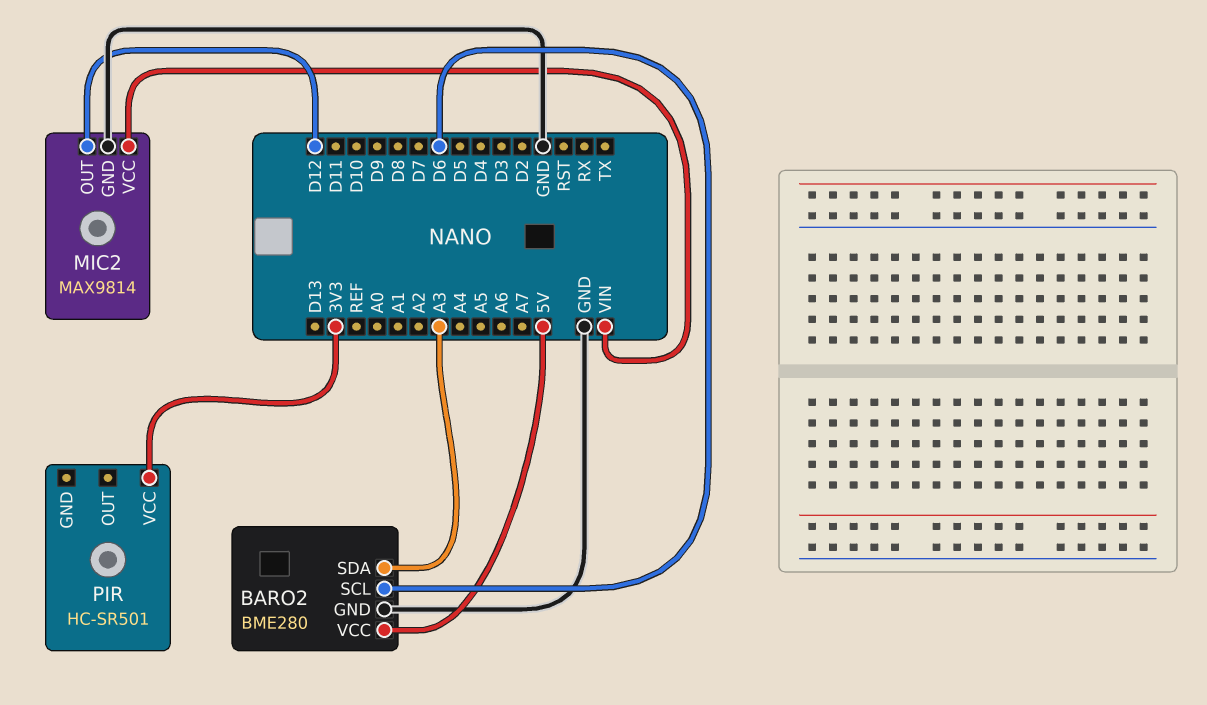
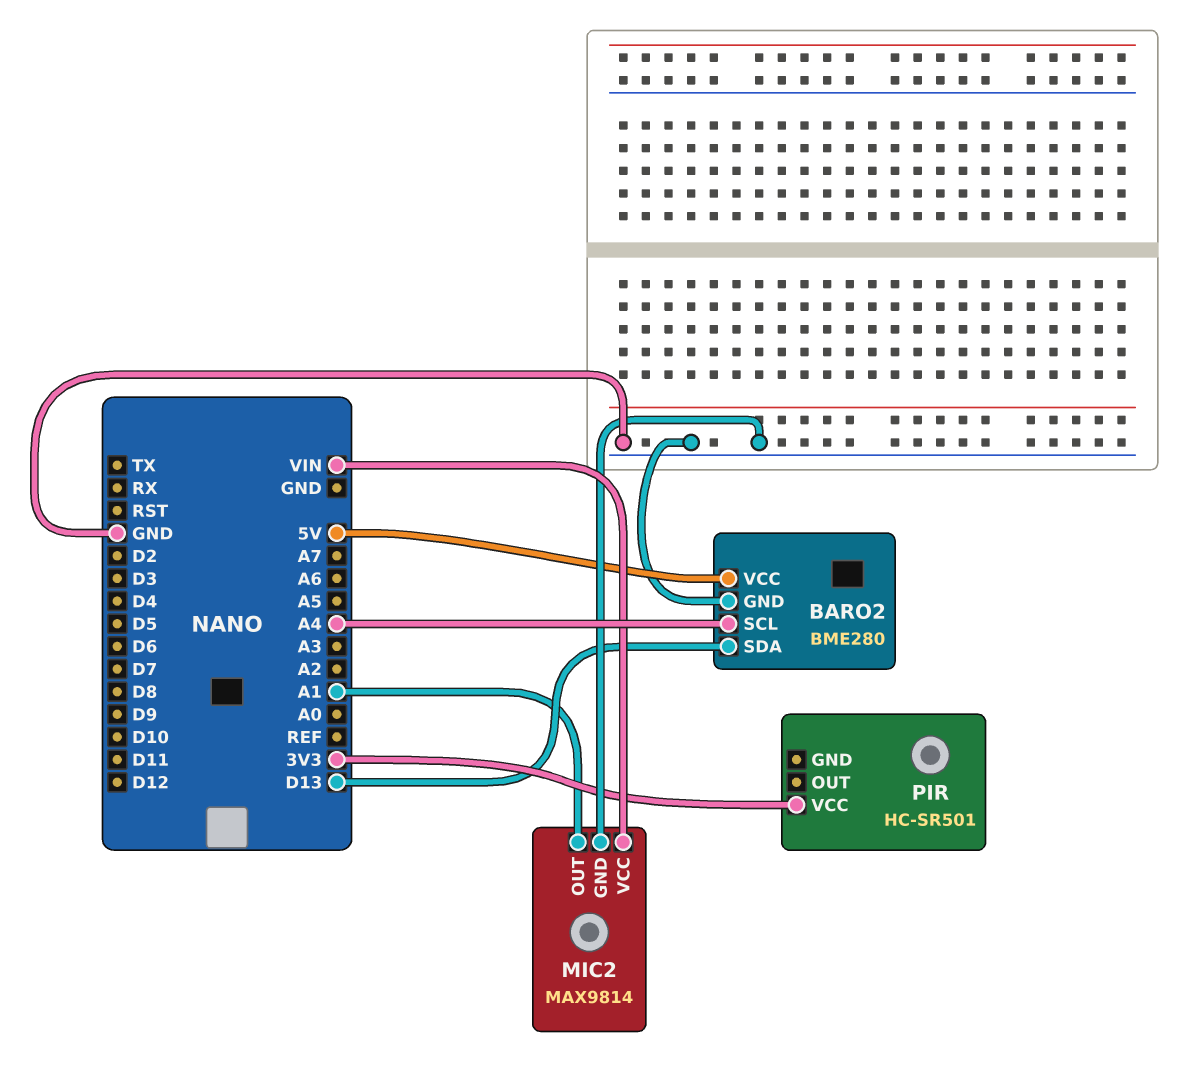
BARO2 pin SCL: D6 -> A4
BARO2 pin SDA: A3 -> D13
MIC2 pin OUT: D12 -> A1

